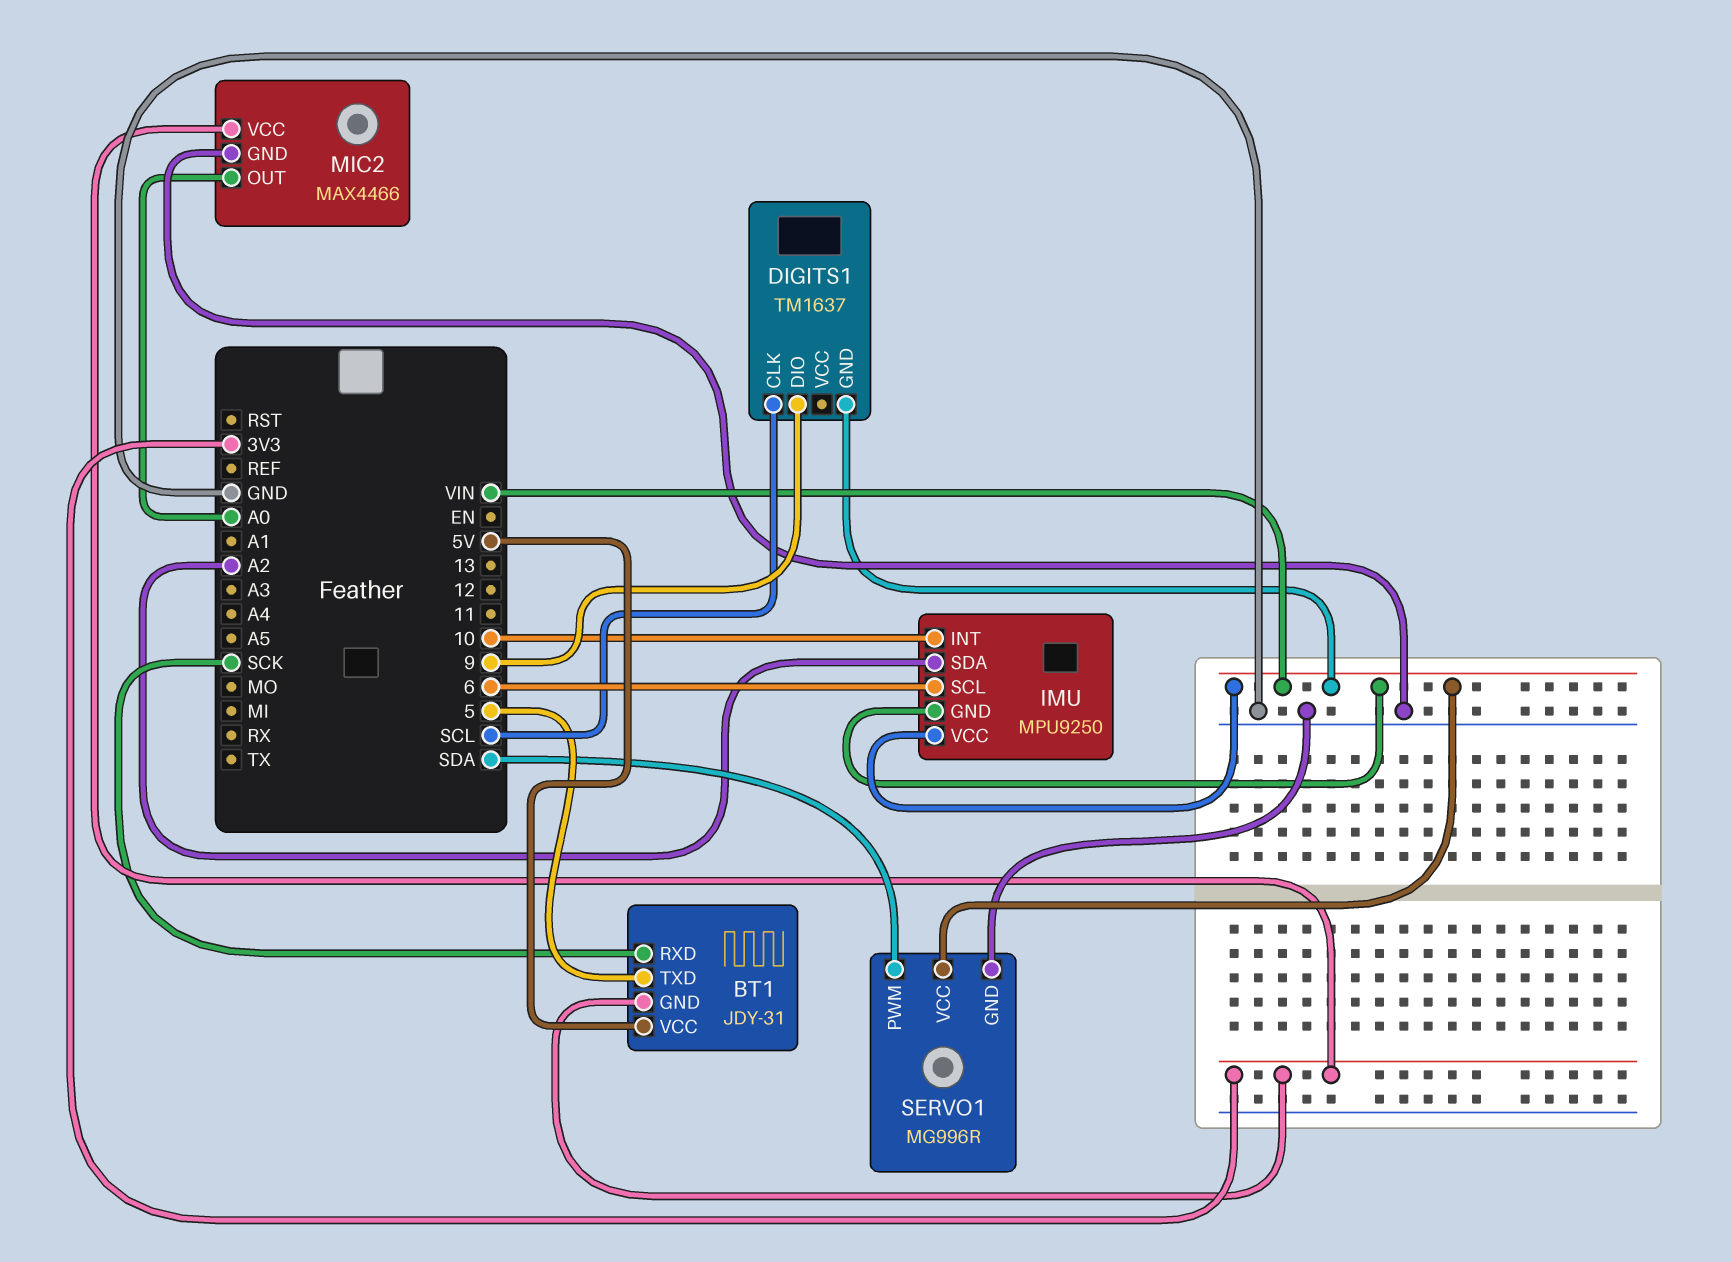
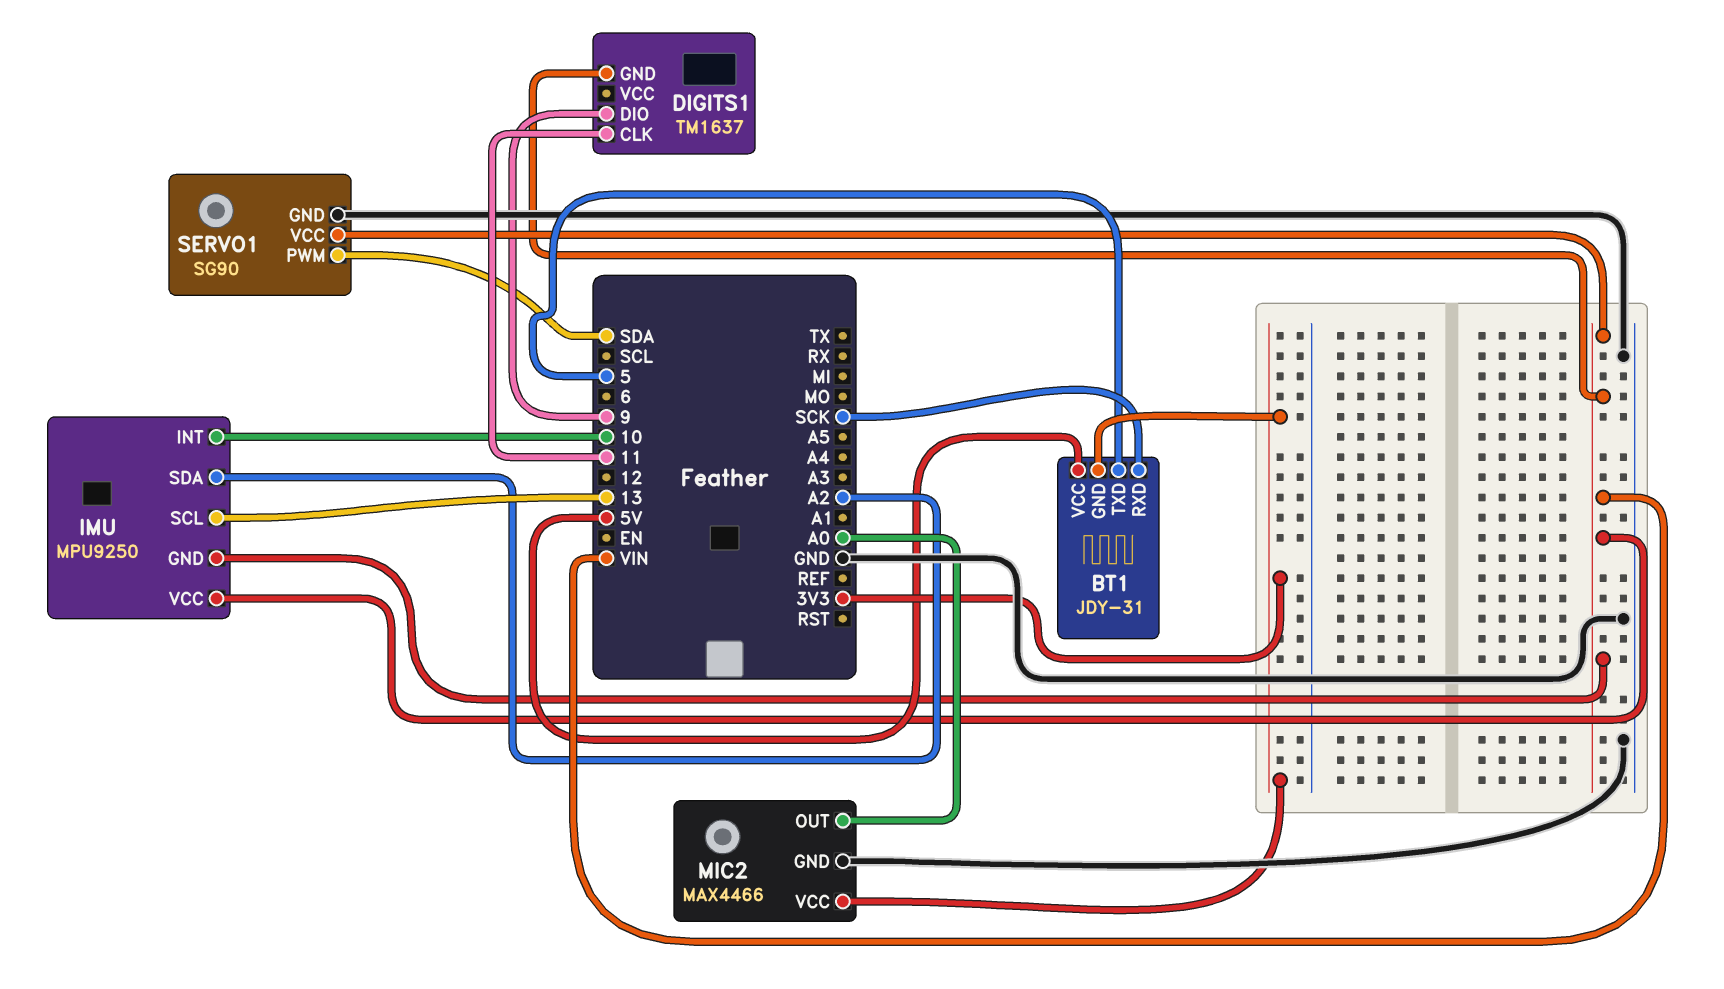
DIGITS1 pin CLK: SCL -> 11
IMU pin SCL: 6 -> 13
SERVO1: MG996R -> SG90

